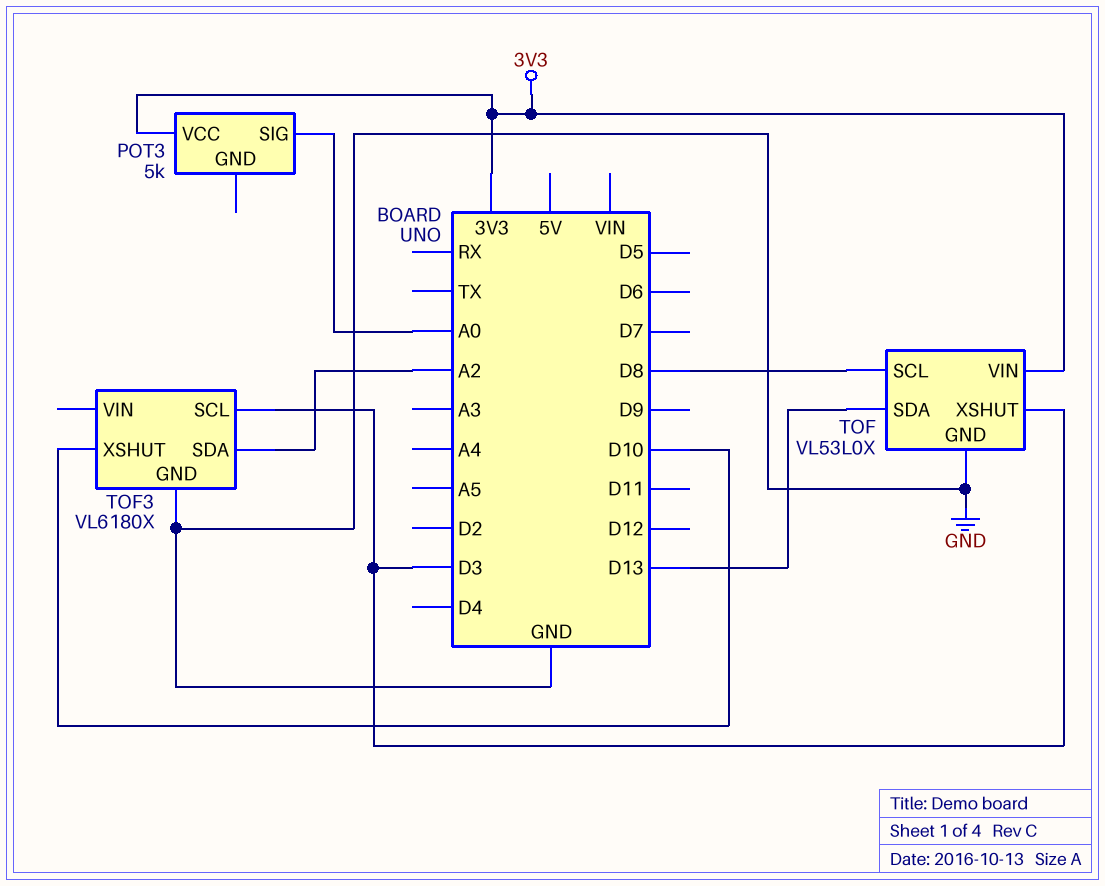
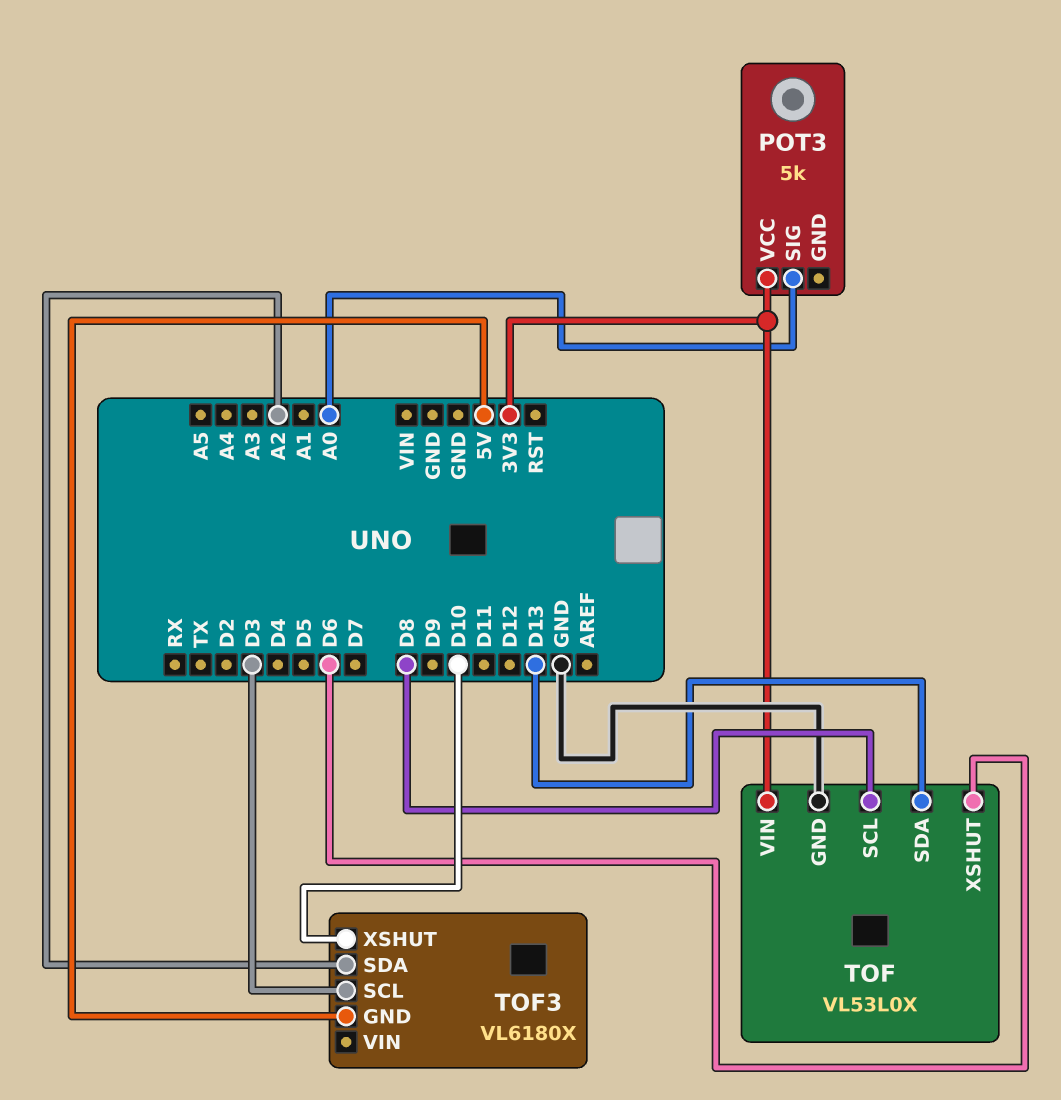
TOF pin XSHUT: D3 -> D6
TOF3 pin GND: GND -> 5V

